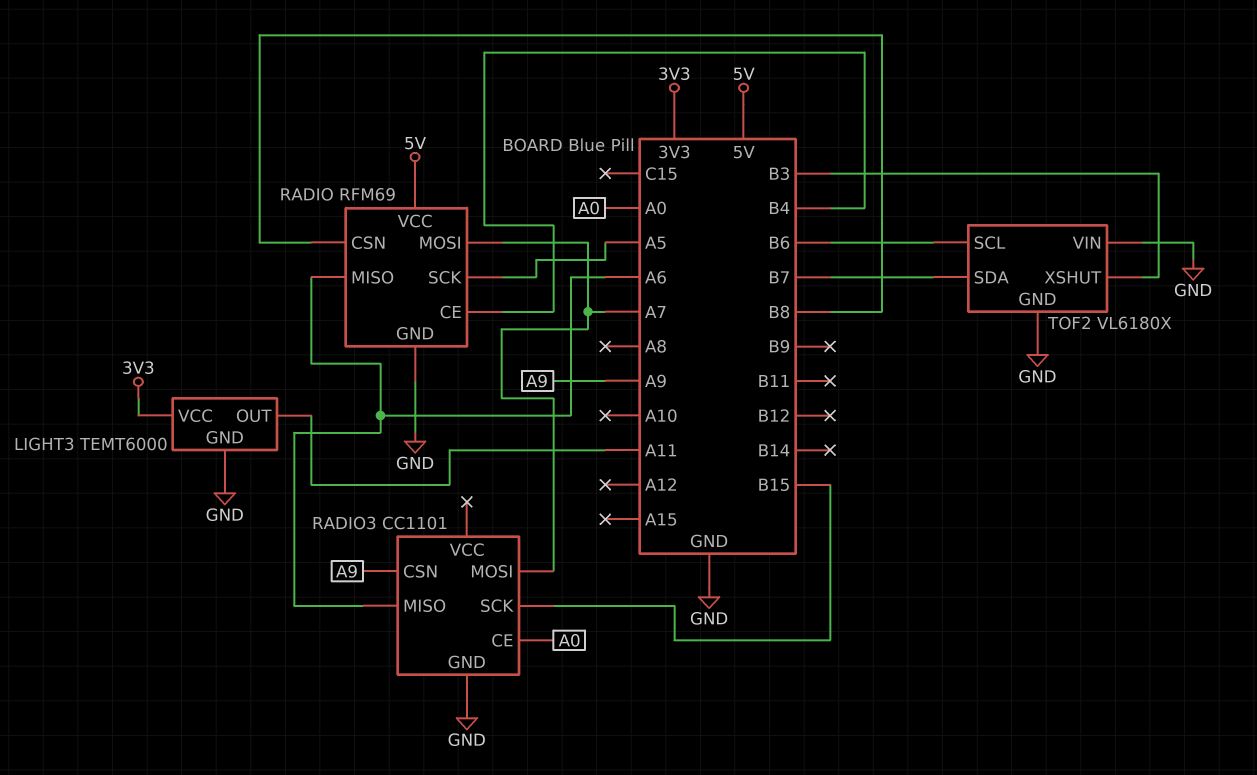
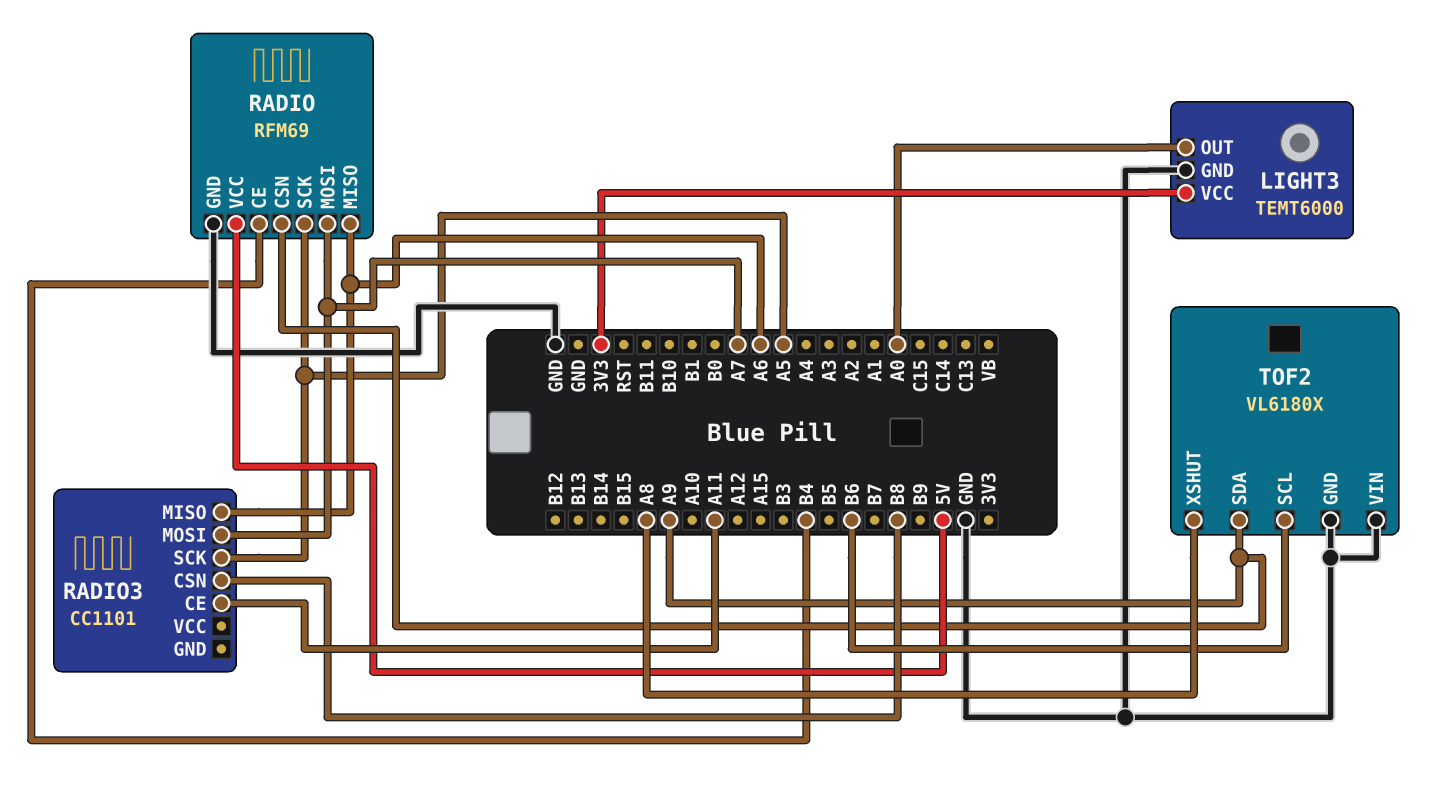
LIGHT3 pin OUT: A11 -> A0
RADIO pin CSN: B8 -> A9
RADIO3 pin CE: A0 -> A11
RADIO3 pin CSN: A9 -> B8
RADIO3 pin GND: GND -> none
RADIO3 pin SCK: B15 -> A5
TOF2 pin SDA: B7 -> A9
TOF2 pin XSHUT: B3 -> A8

